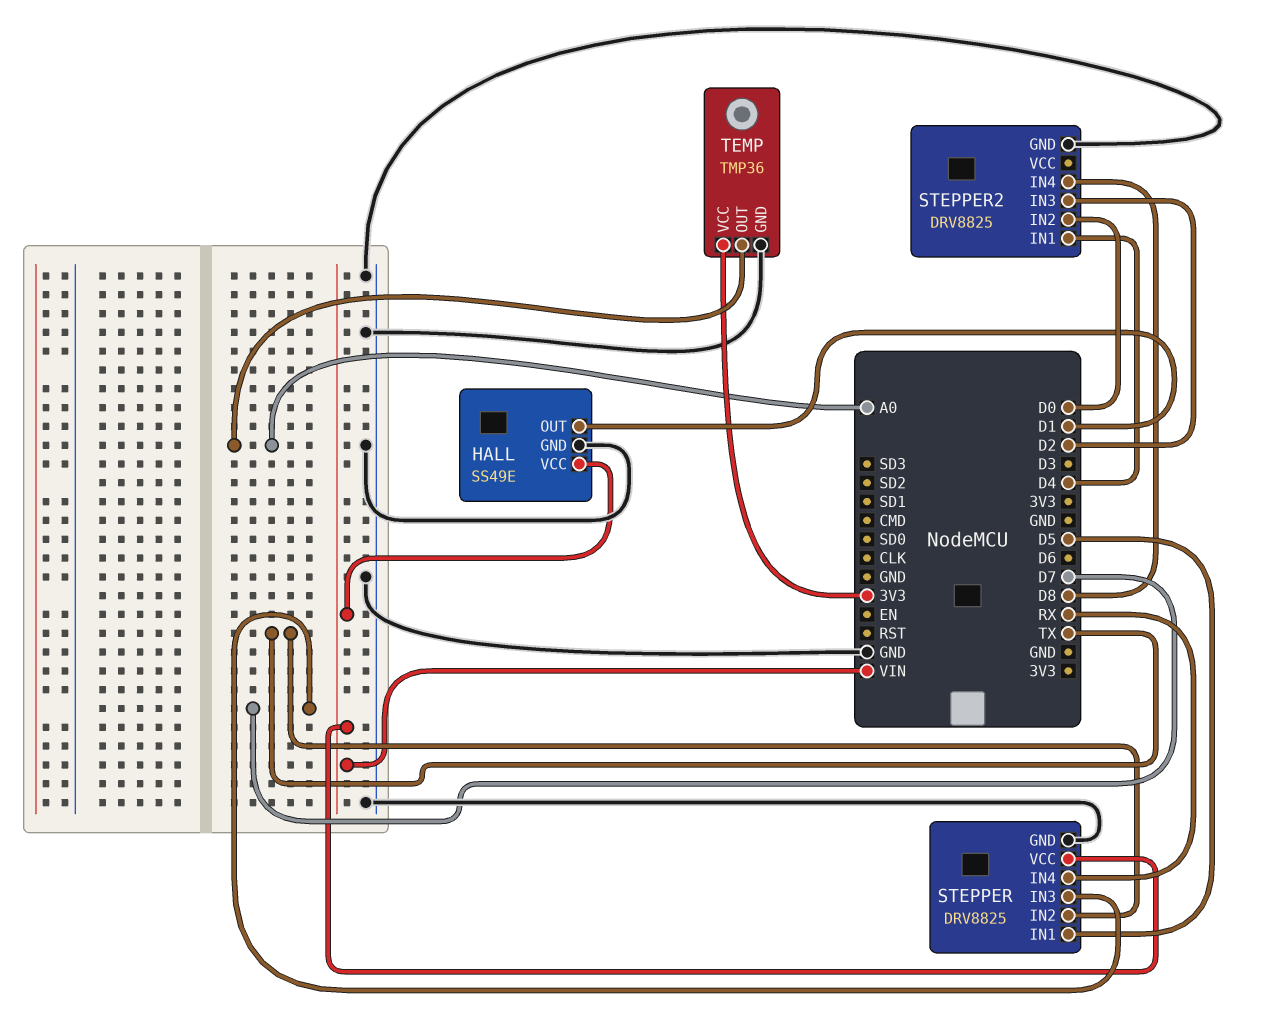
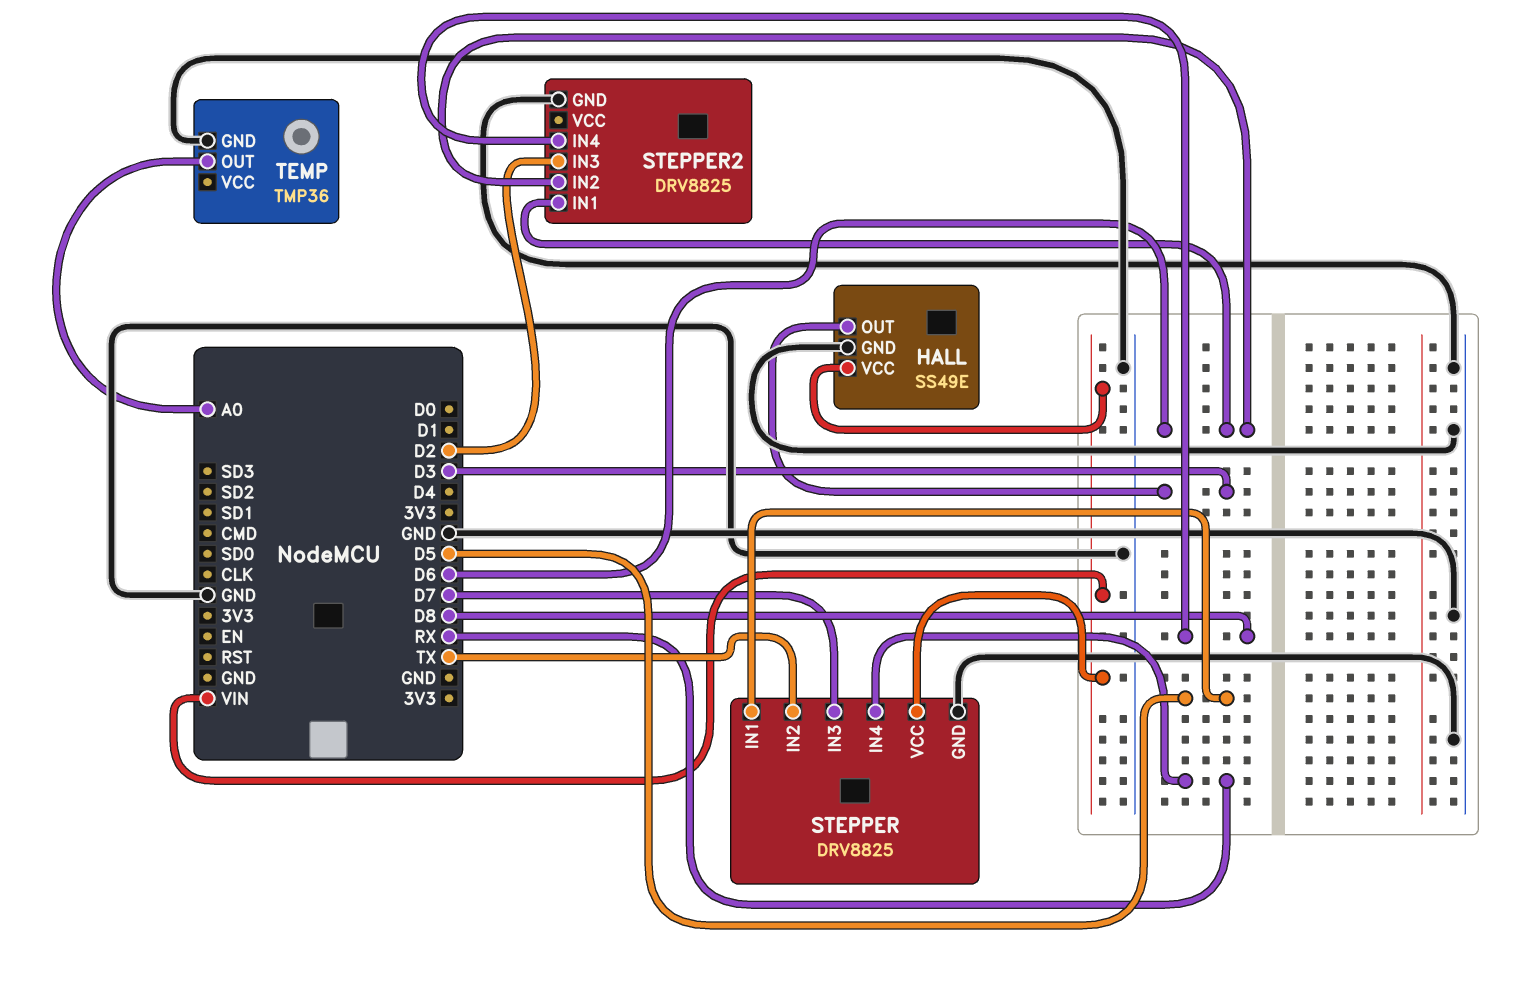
HALL pin OUT: D1 -> D3
STEPPER2 pin IN1: D4 -> D6
STEPPER2 pin IN2: D0 -> D6
TEMP pin VCC: 3V3 -> none

